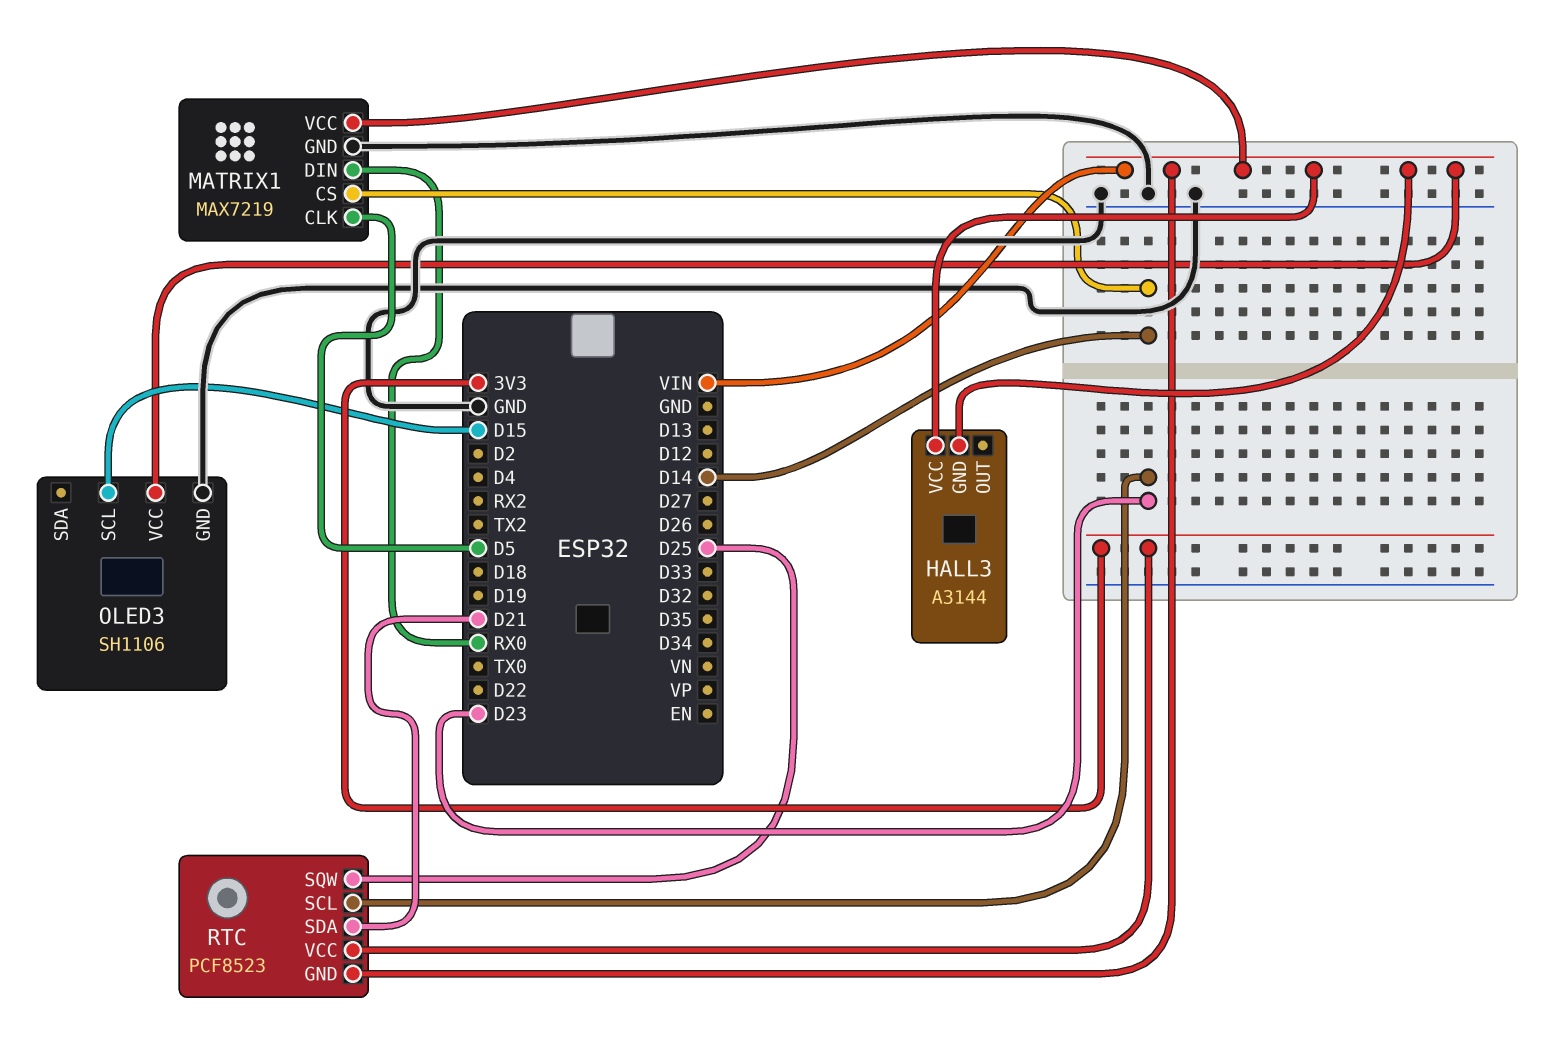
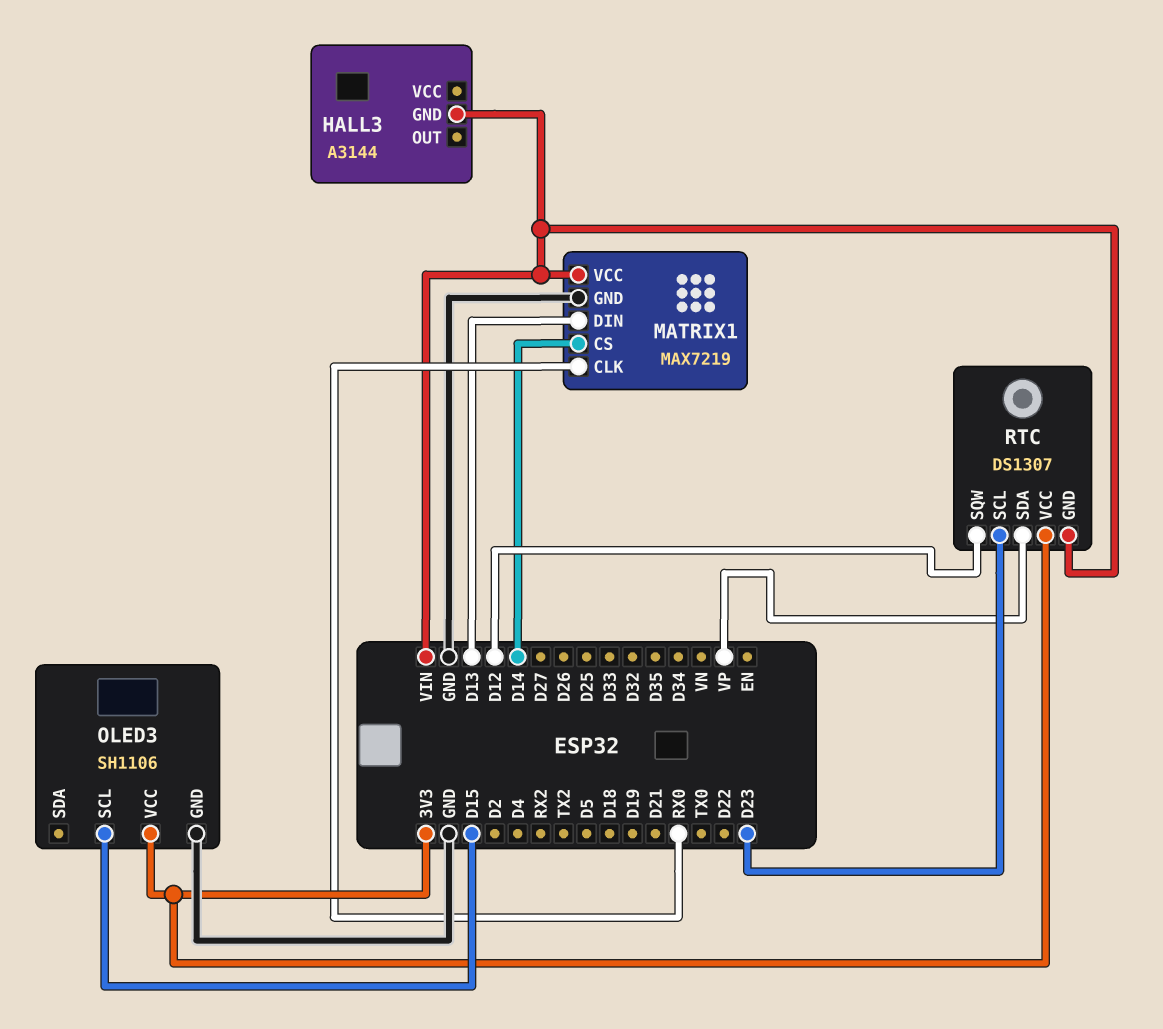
HALL3 pin VCC: VIN -> none
MATRIX1 pin CLK: D5 -> RX0
MATRIX1 pin DIN: RX0 -> D13
OLED3 pin VCC: VIN -> 3V3
RTC: PCF8523 -> DS1307
RTC pin SDA: D21 -> VP
RTC pin SQW: D25 -> D12

